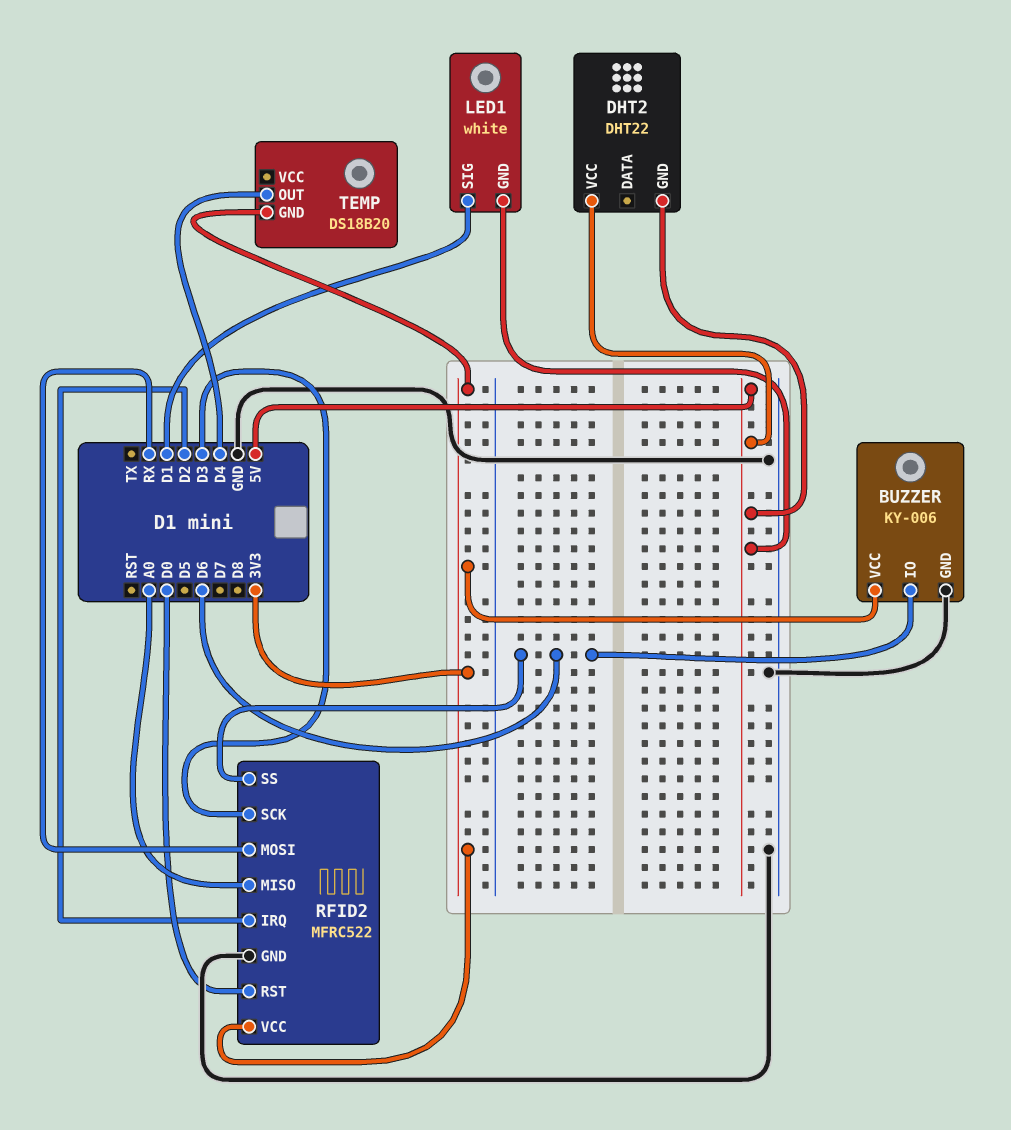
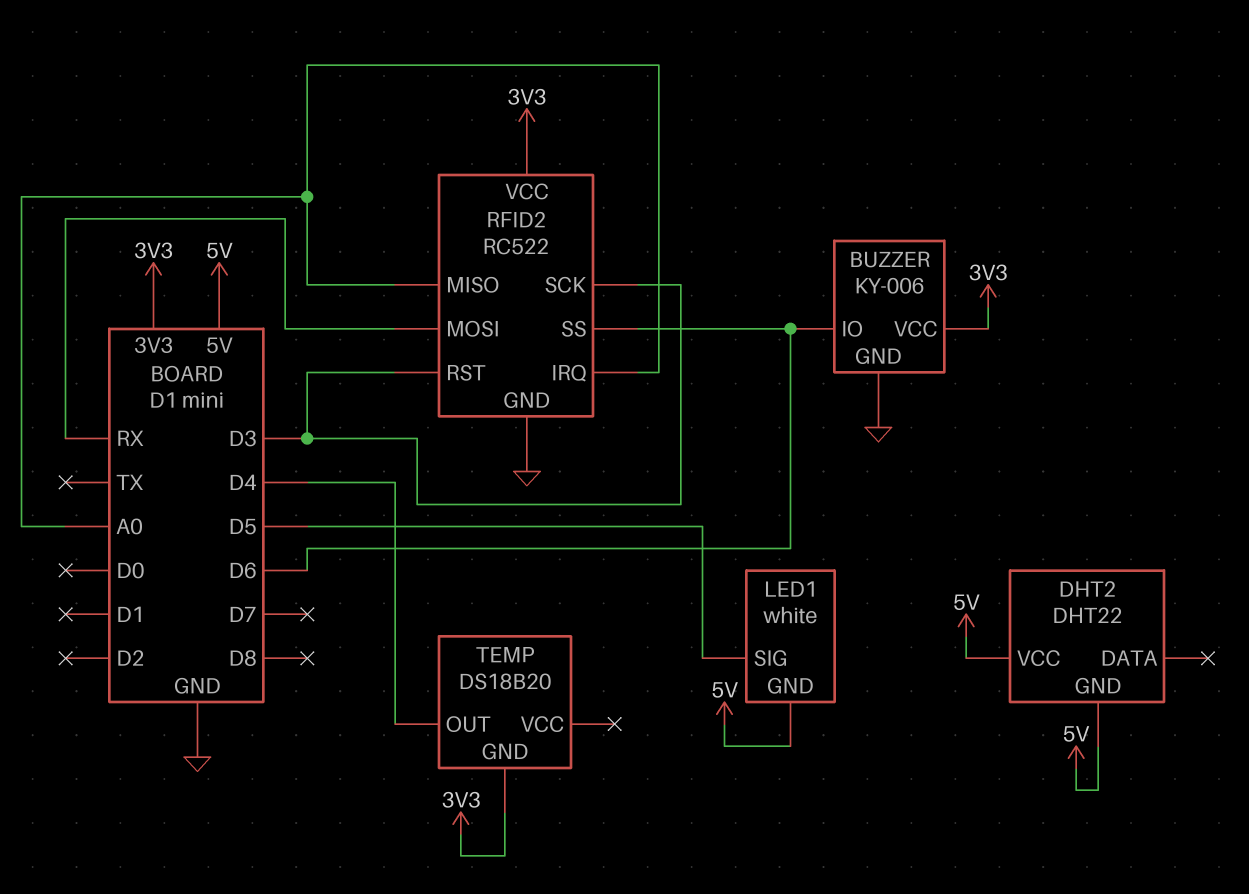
LED1 pin SIG: D1 -> D5
RFID2: MFRC522 -> RC522
RFID2 pin IRQ: D2 -> A0
RFID2 pin RST: D0 -> D3

